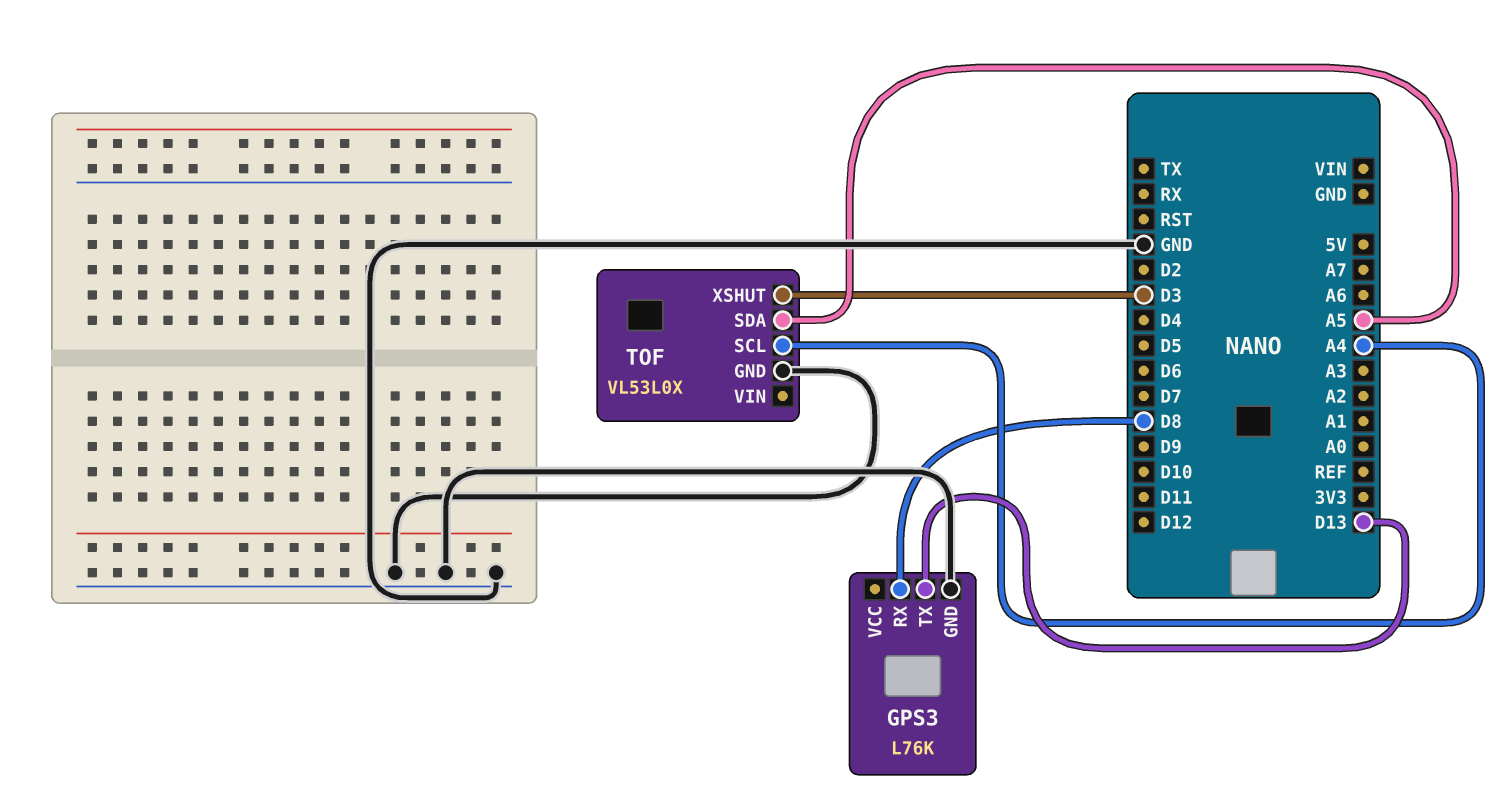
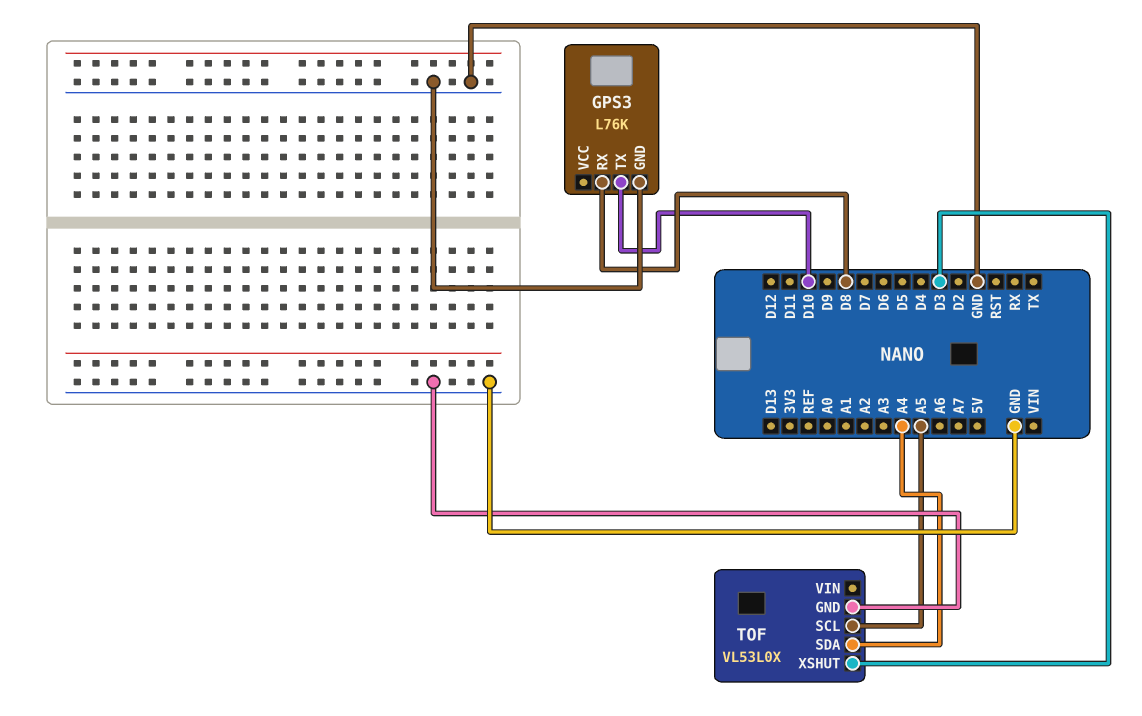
GPS3 pin TX: D13 -> D10
TOF pin SCL: A4 -> A5
TOF pin SDA: A5 -> A4

